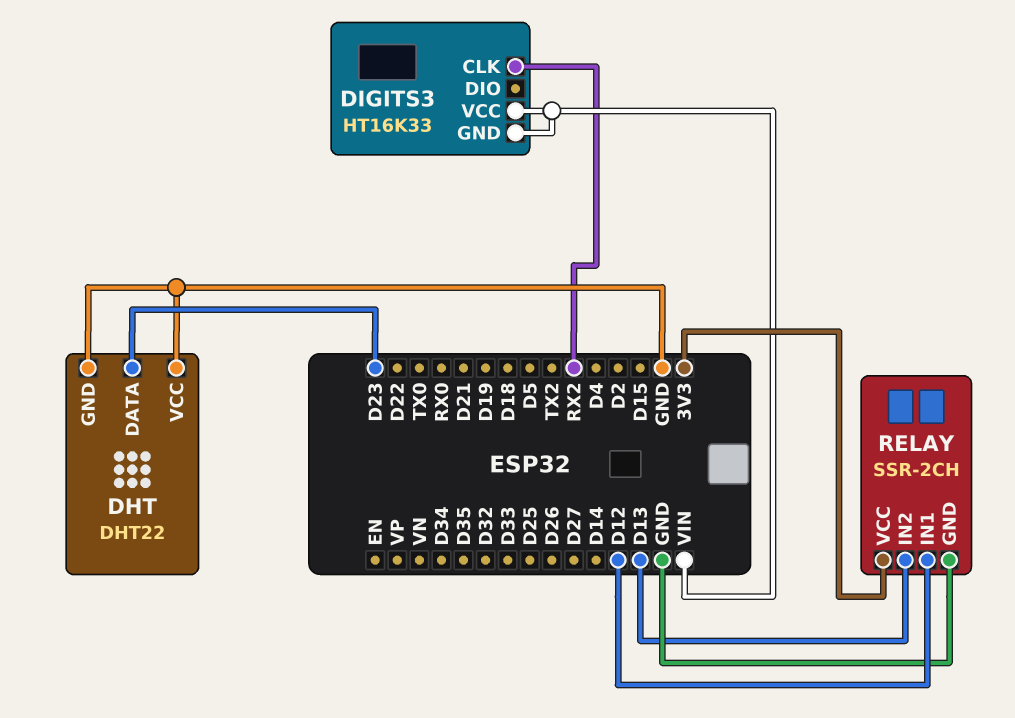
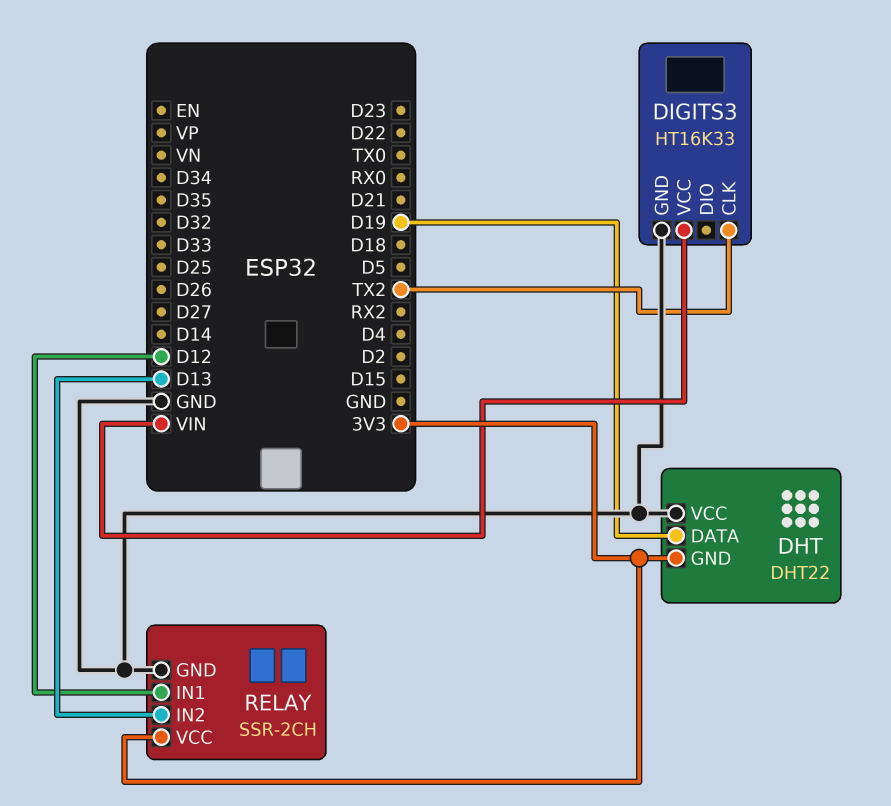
DHT pin DATA: D23 -> D19
DHT pin GND: GND -> 3V3
DIGITS3 pin CLK: RX2 -> TX2
DIGITS3 pin GND: VIN -> GND

